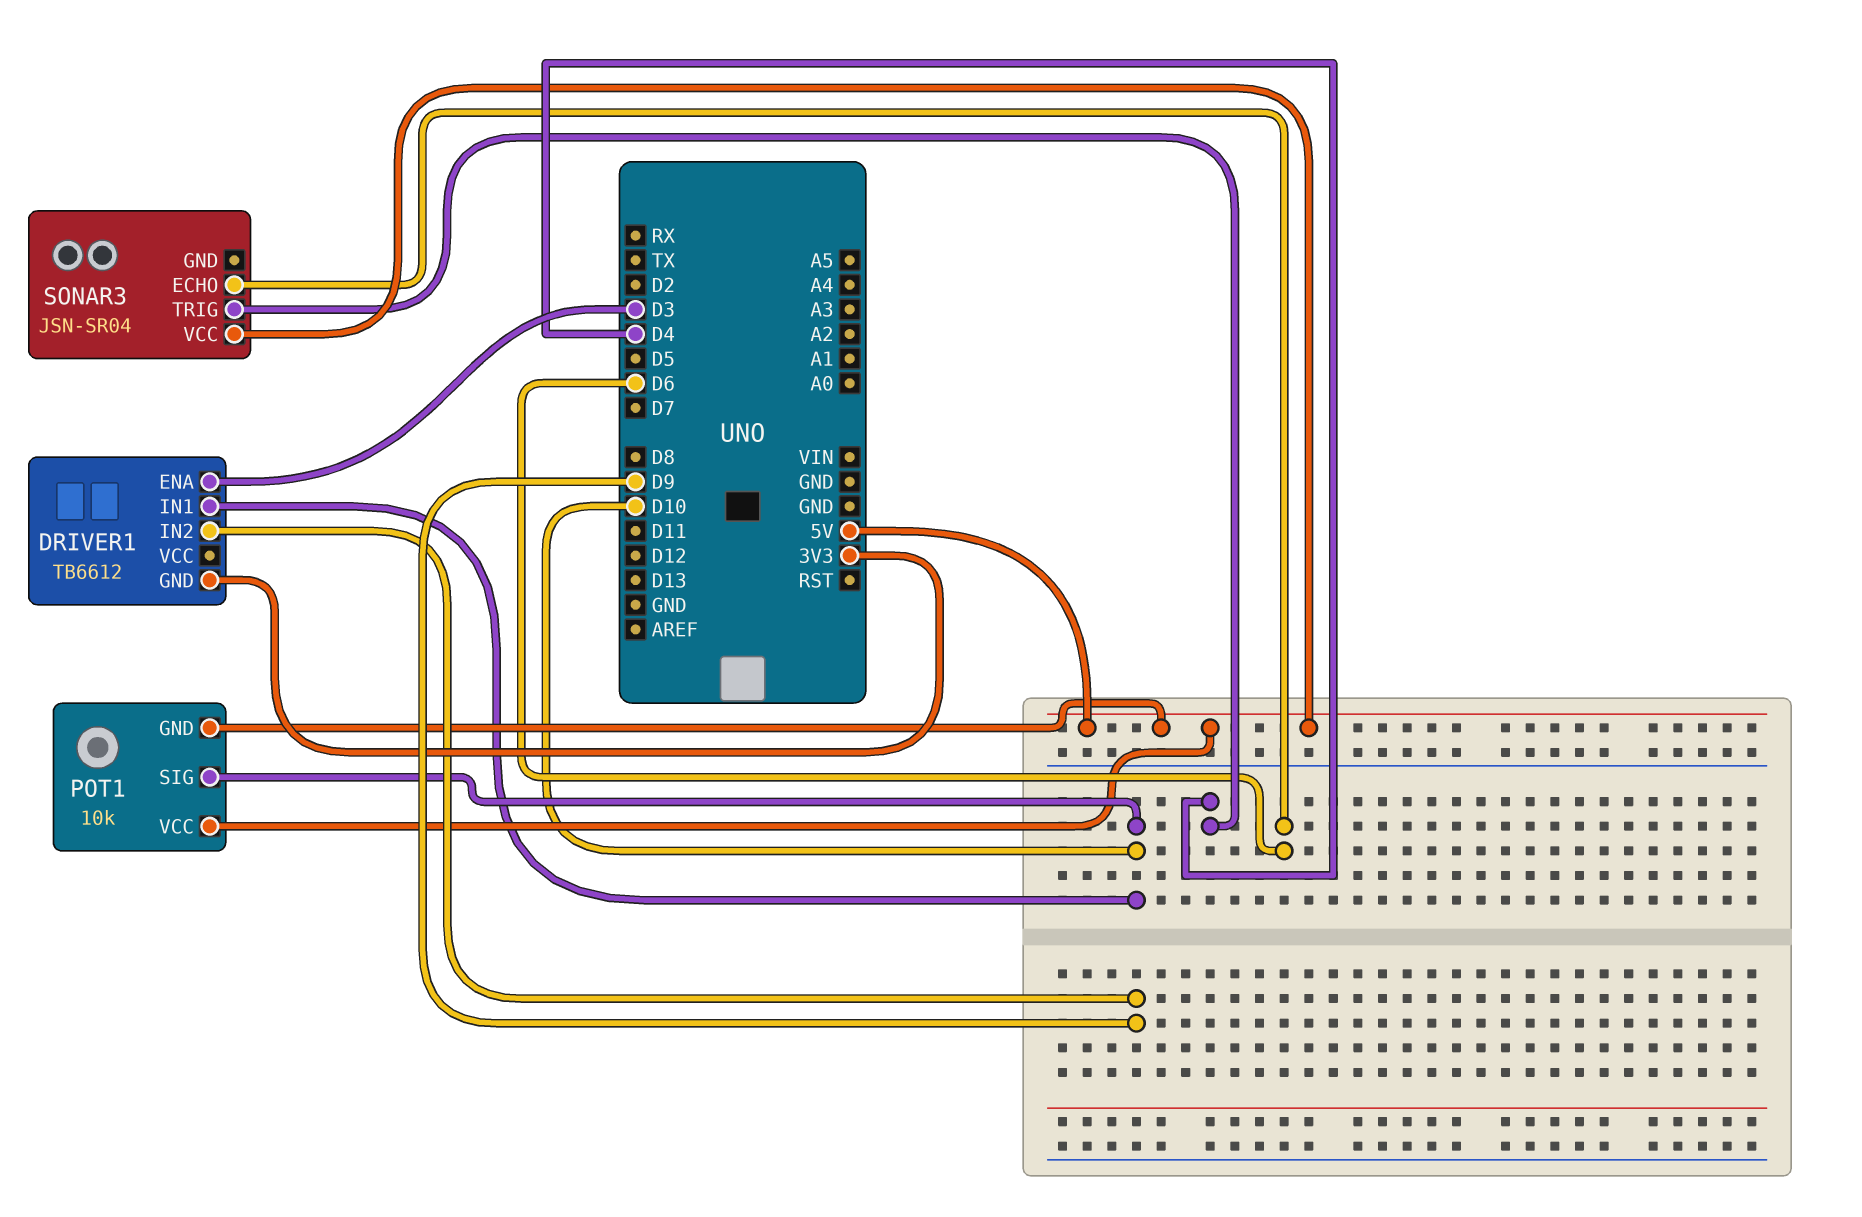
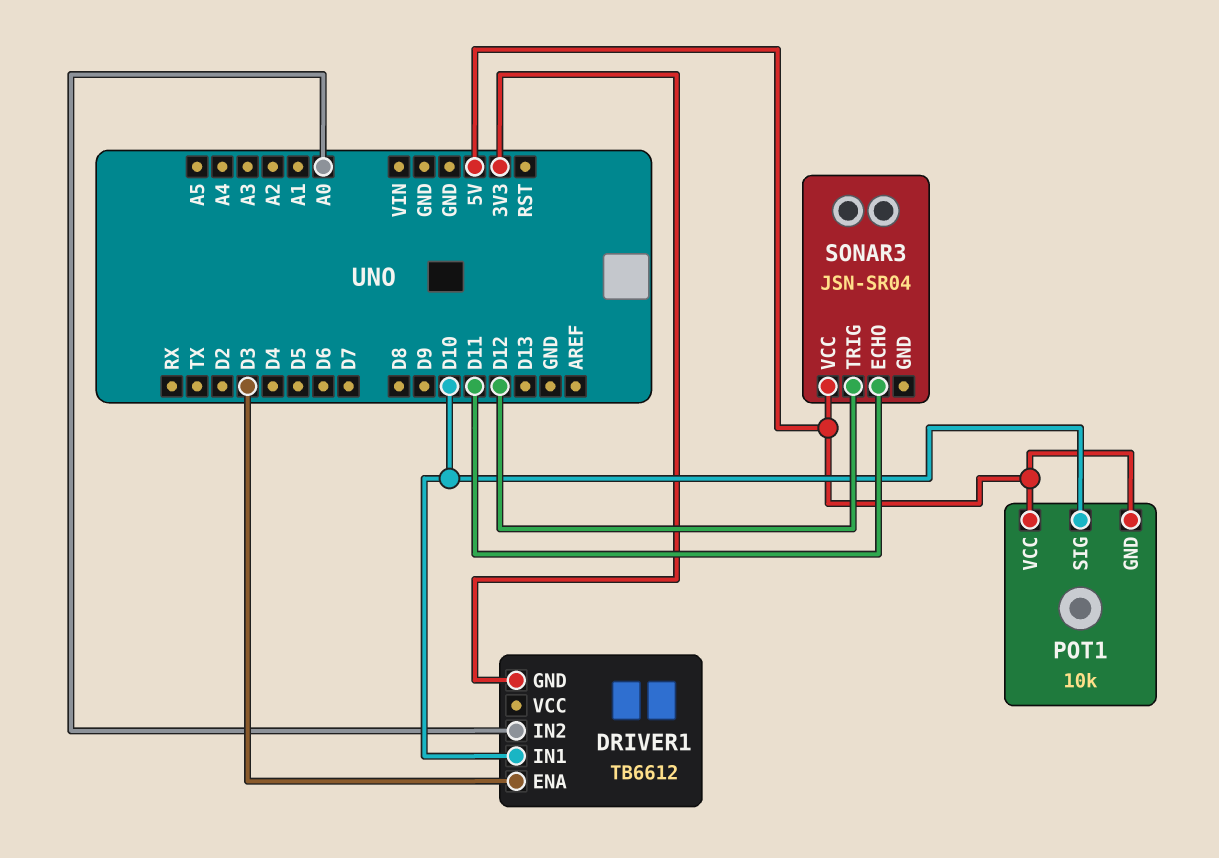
DRIVER1 pin IN2: D9 -> A0
SONAR3 pin ECHO: D6 -> D11
SONAR3 pin TRIG: D4 -> D12

